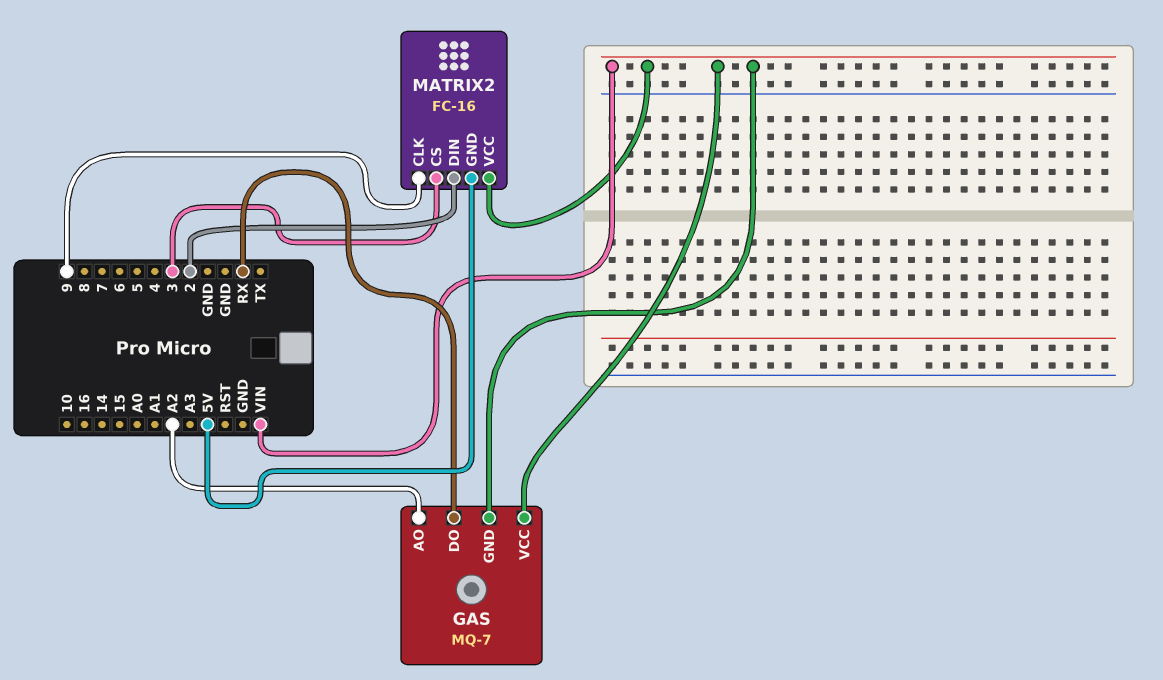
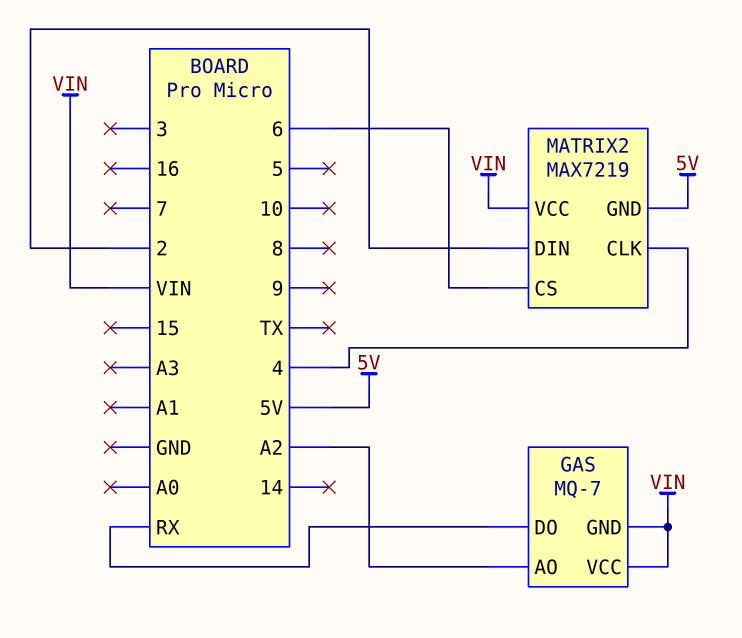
MATRIX2: FC-16 -> MAX7219
MATRIX2 pin CLK: 9 -> 4
MATRIX2 pin CS: 3 -> 6

